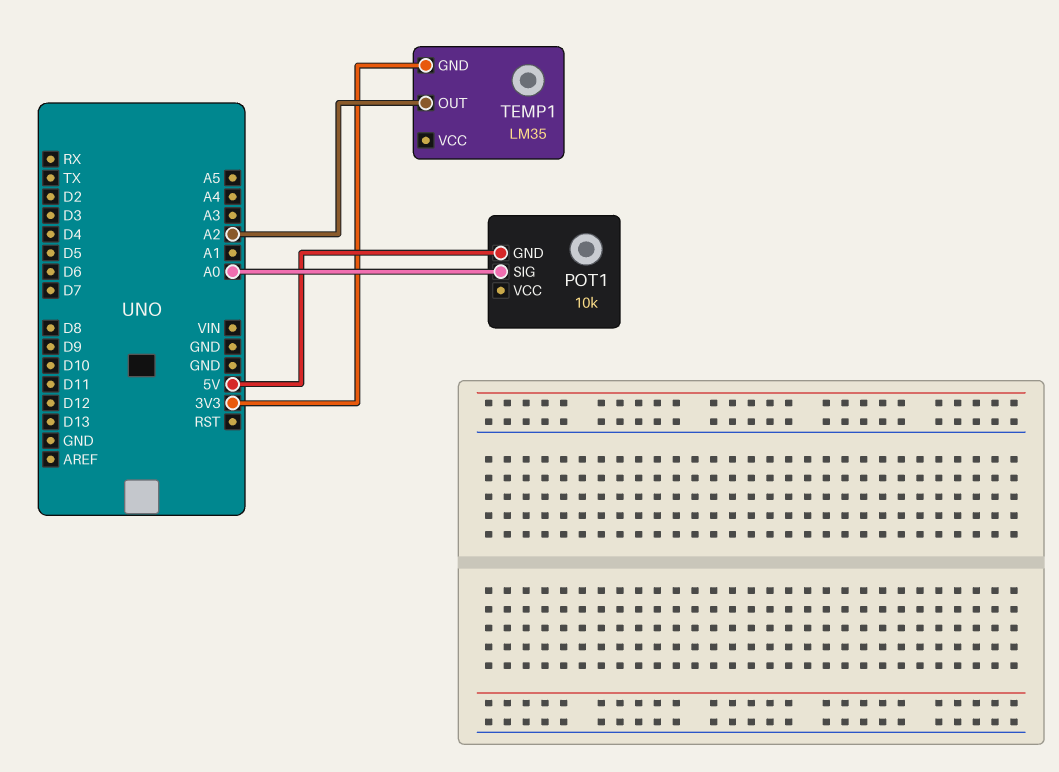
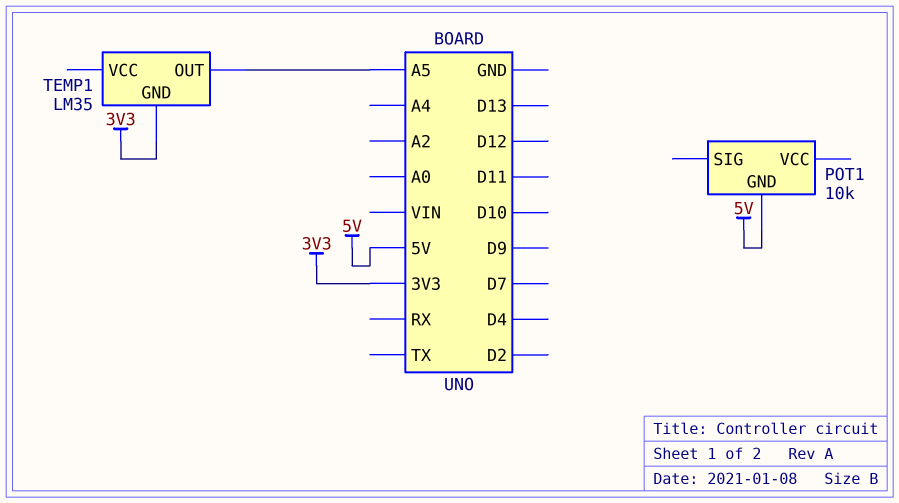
POT1 pin SIG: A0 -> none
TEMP1 pin OUT: A2 -> A5

